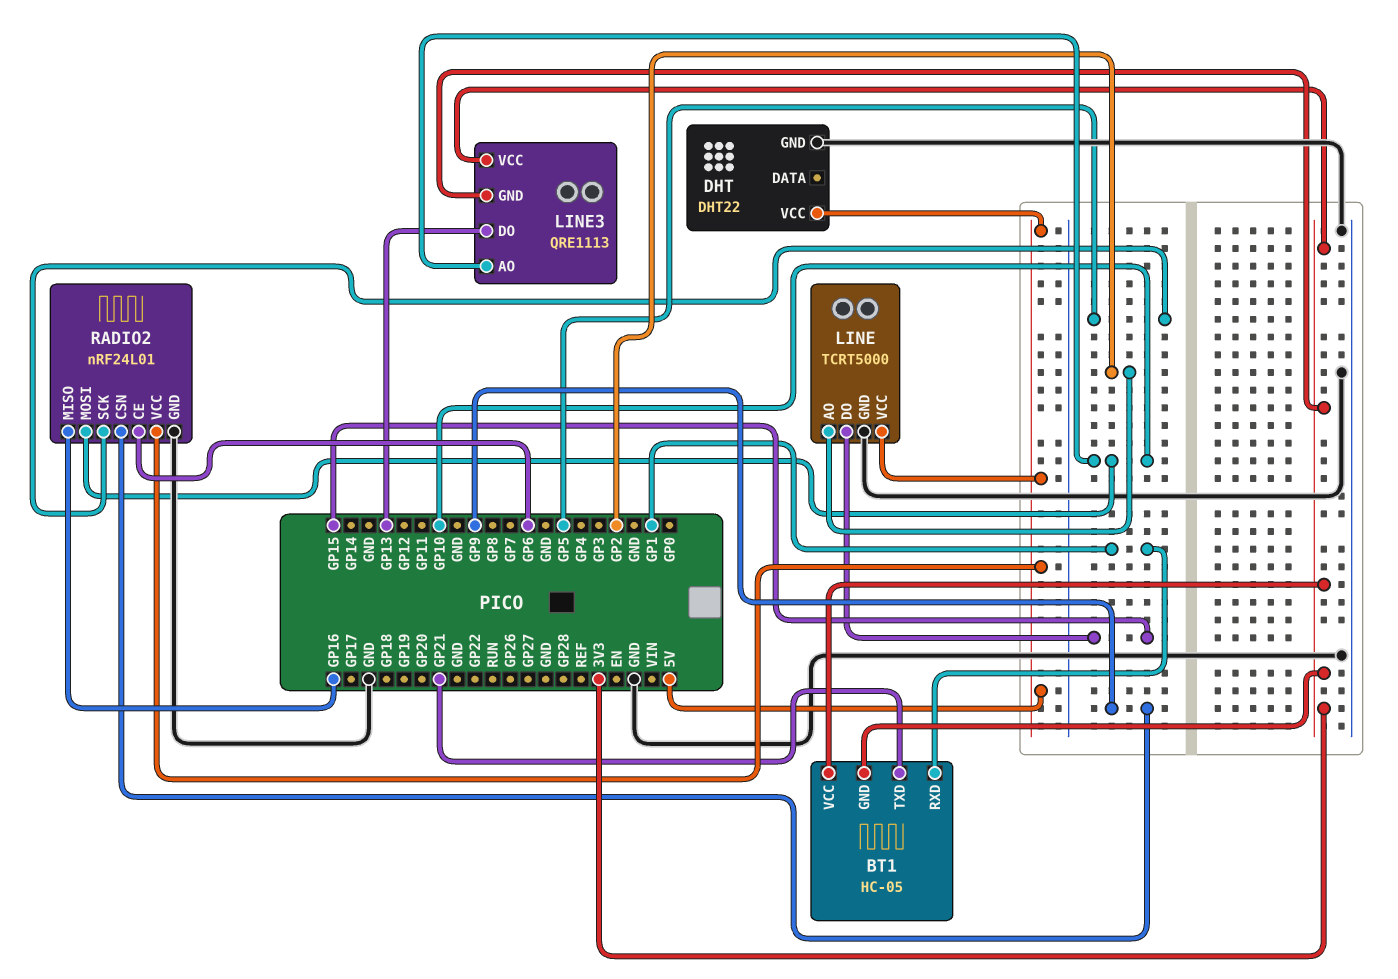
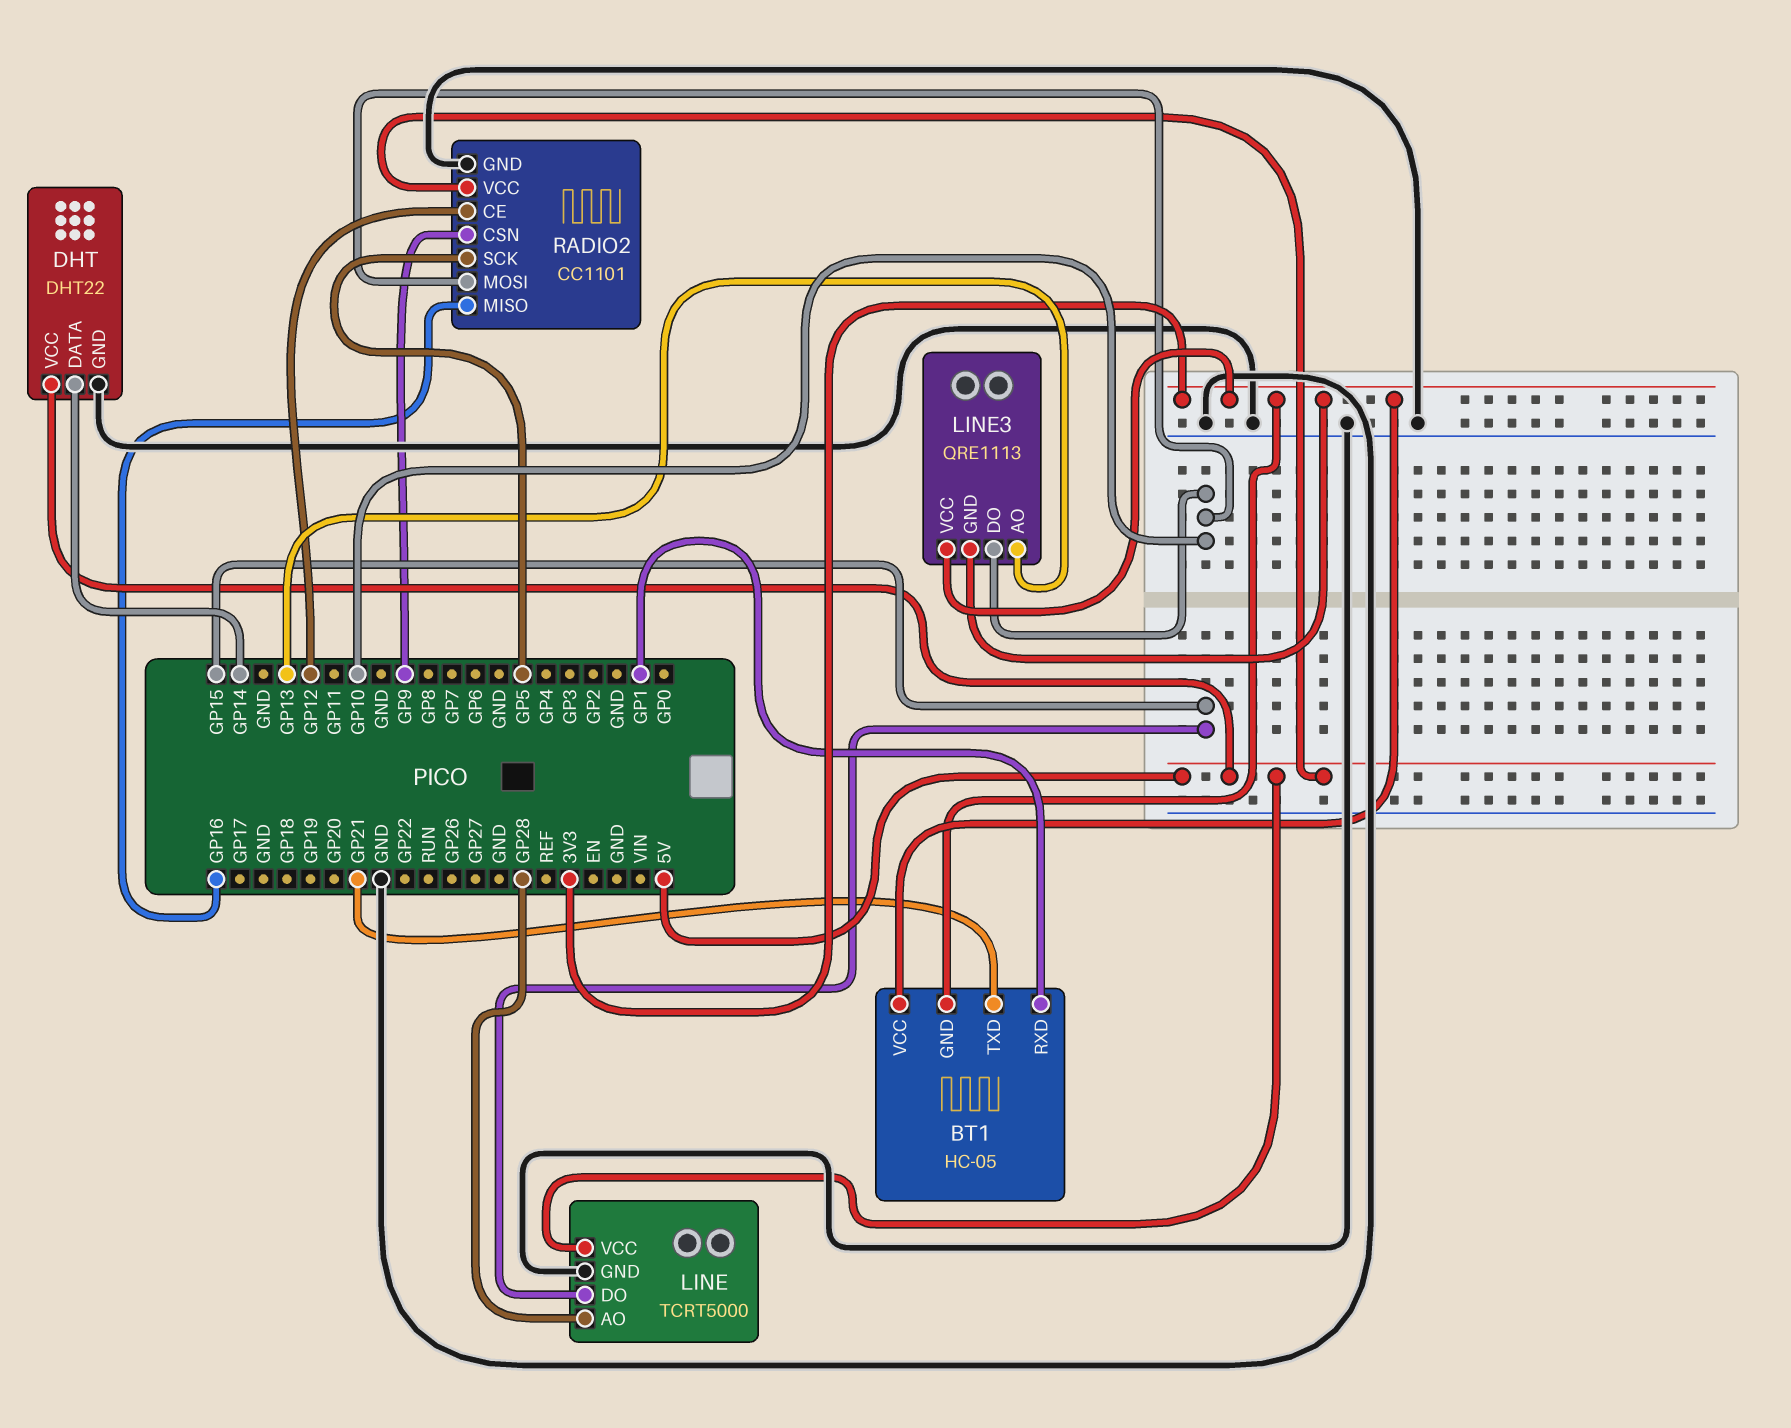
DHT pin DATA: none -> GP14
LINE pin AO: GP2 -> GP28
LINE3 pin AO: GP10 -> GP13
LINE3 pin DO: GP13 -> GP10
RADIO2: nRF24L01 -> CC1101
RADIO2 pin CE: GP6 -> GP12

